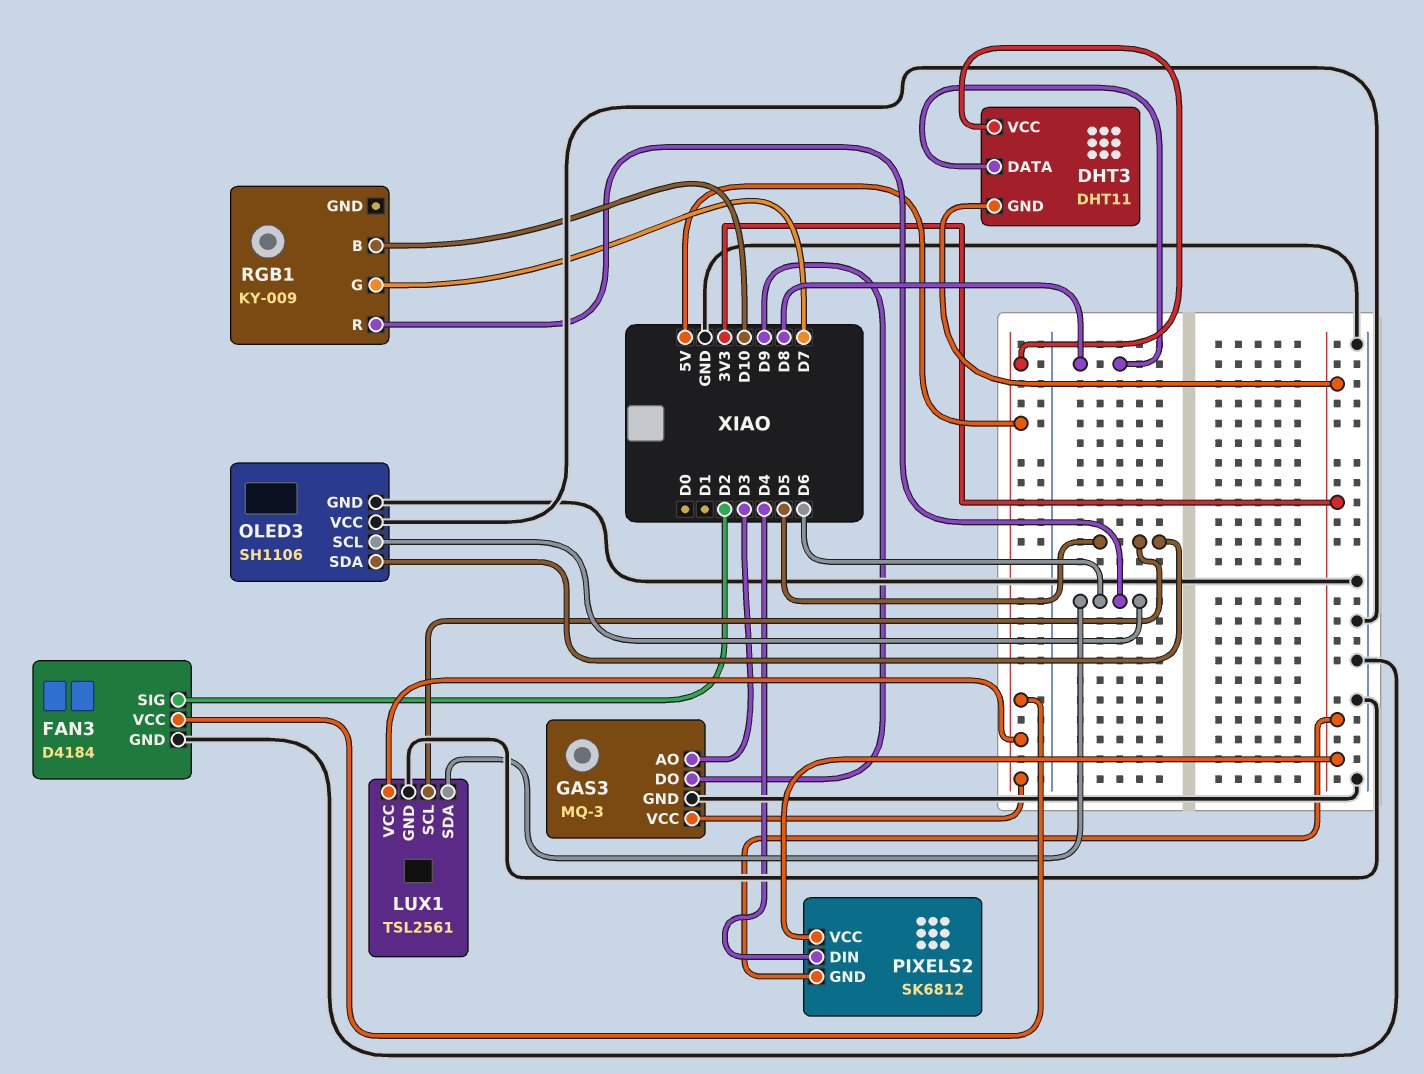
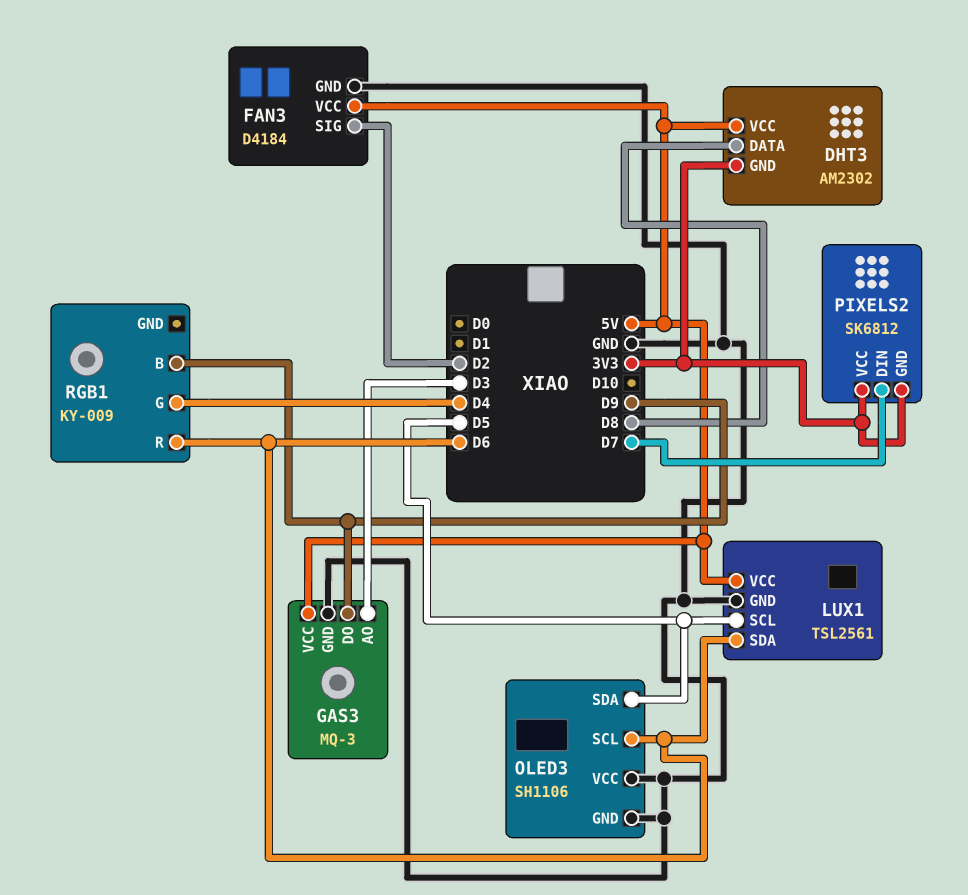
DHT3: DHT11 -> AM2302
PIXELS2 pin DIN: D4 -> D7
RGB1 pin B: D10 -> D9
RGB1 pin G: D7 -> D4

